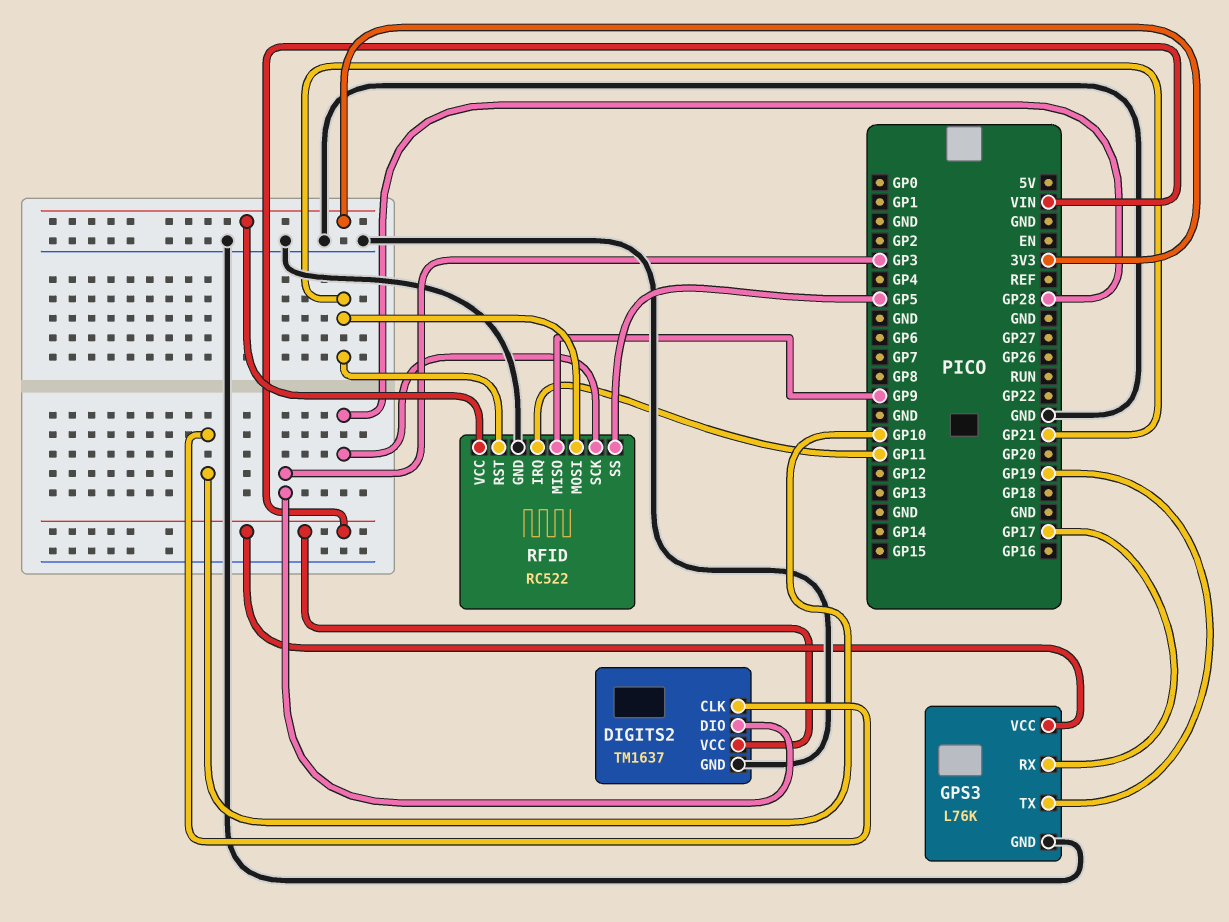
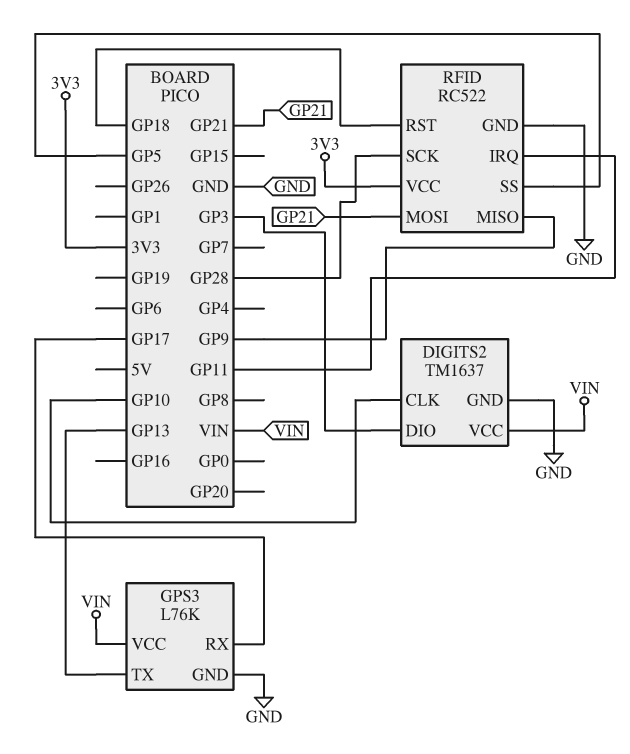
GPS3 pin TX: GP19 -> GP13
RFID pin RST: GP21 -> GP18

